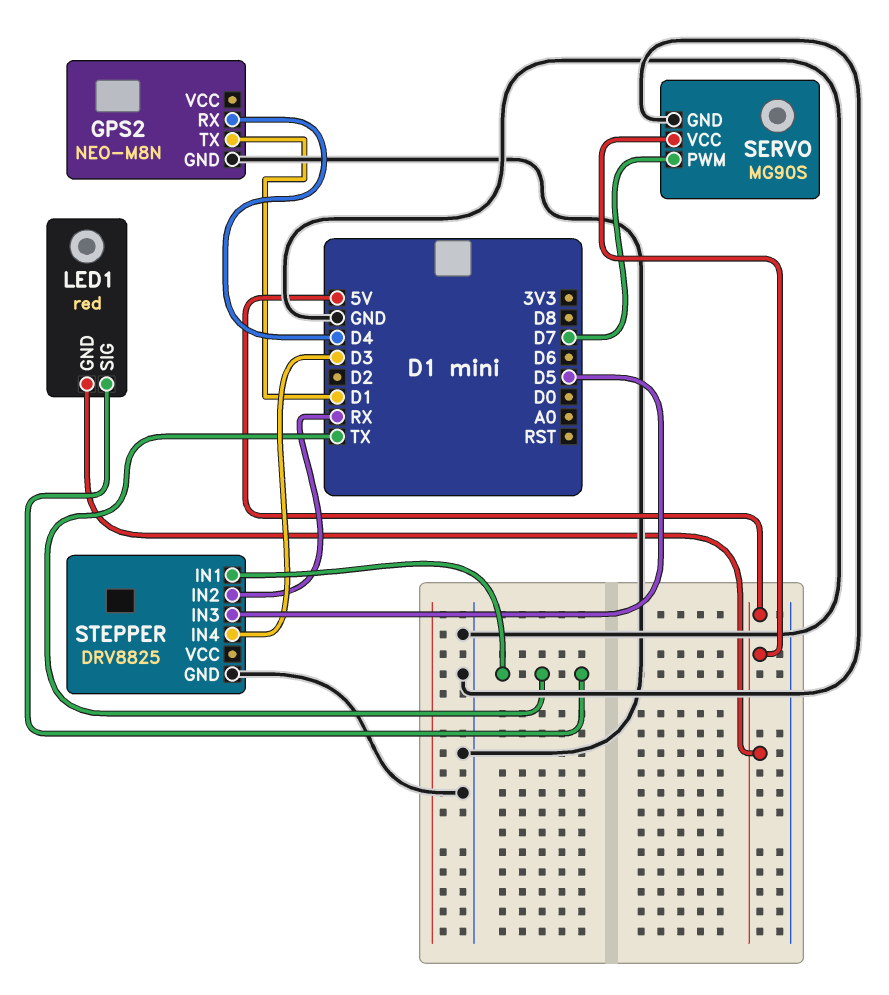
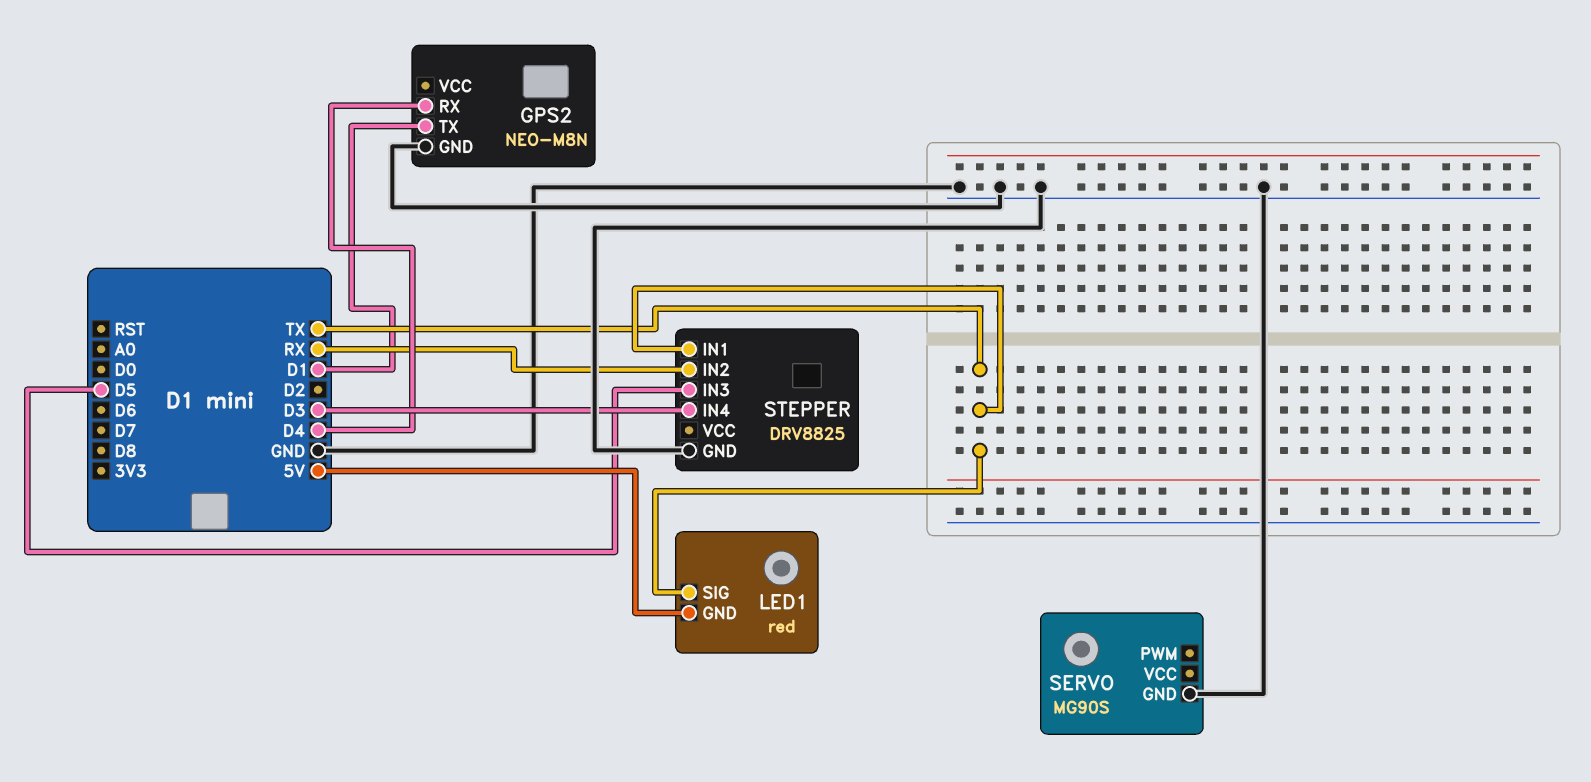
SERVO pin PWM: D7 -> none
SERVO pin VCC: 5V -> none

